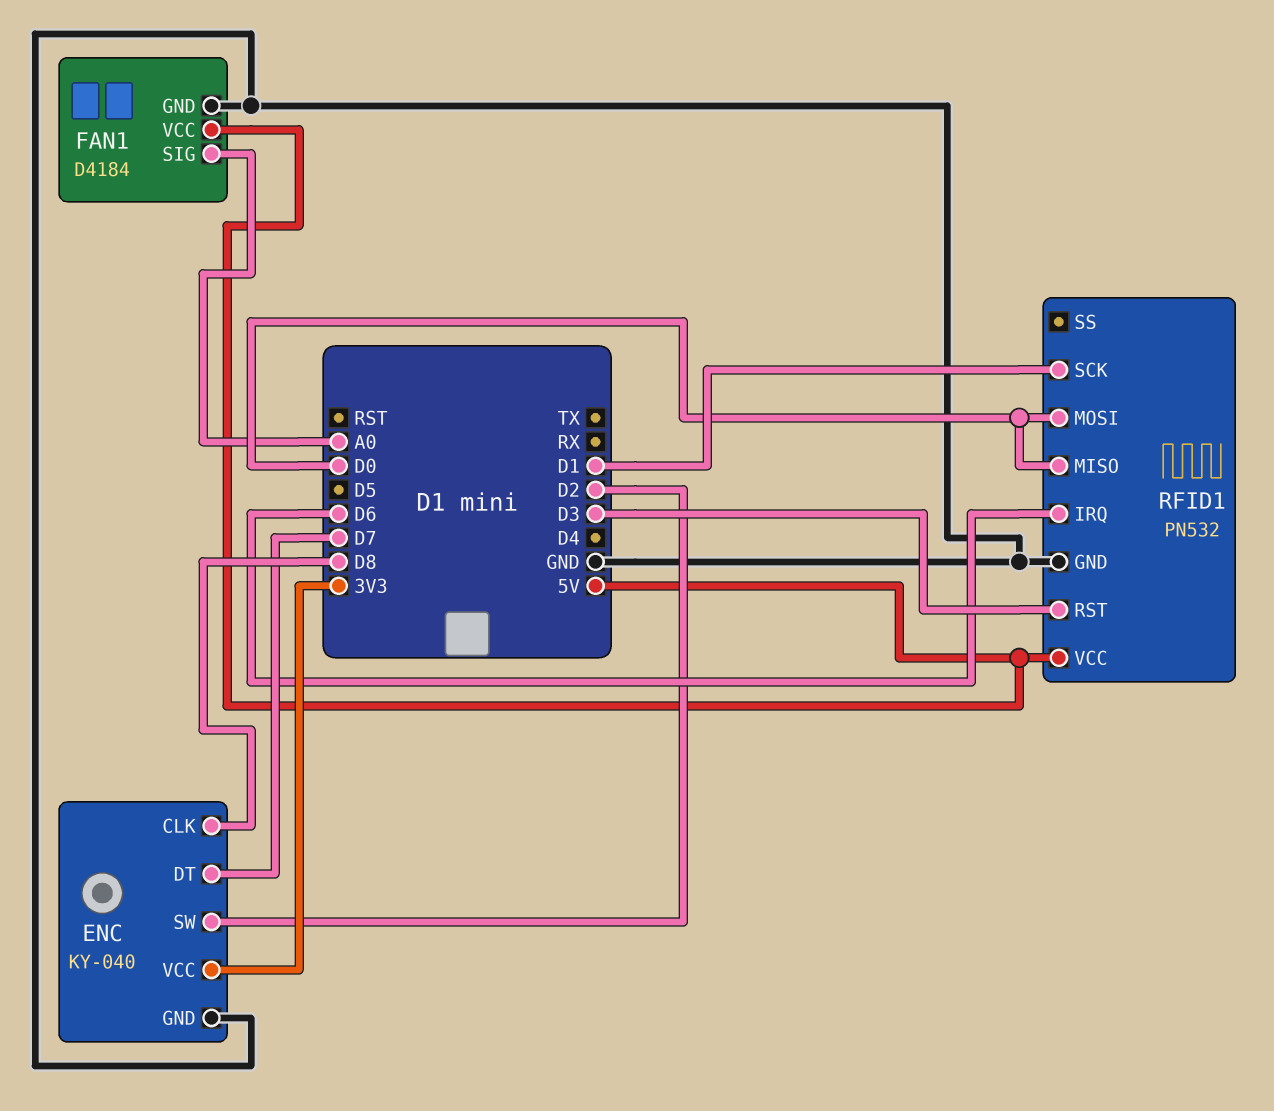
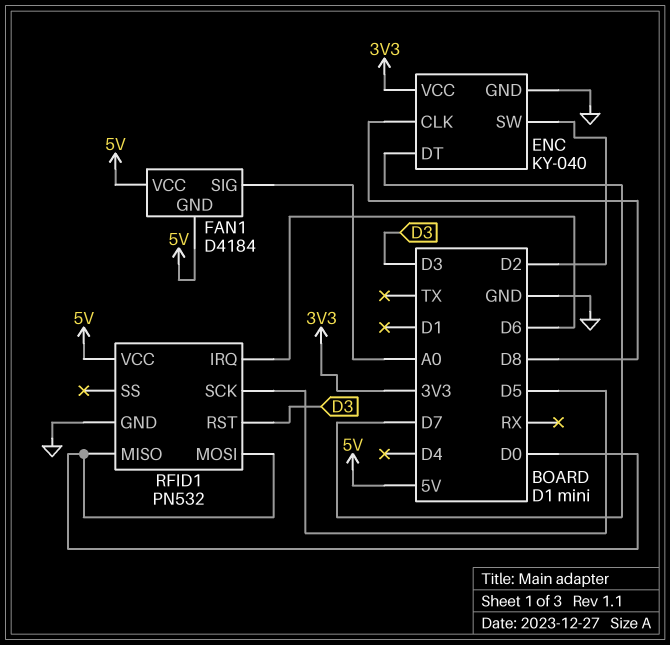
FAN1 pin GND: GND -> 5V
RFID1 pin SCK: D1 -> D5

